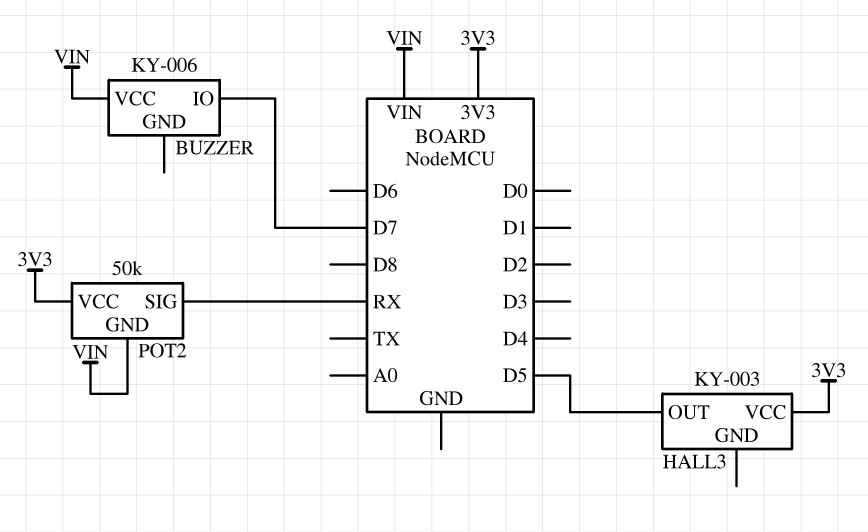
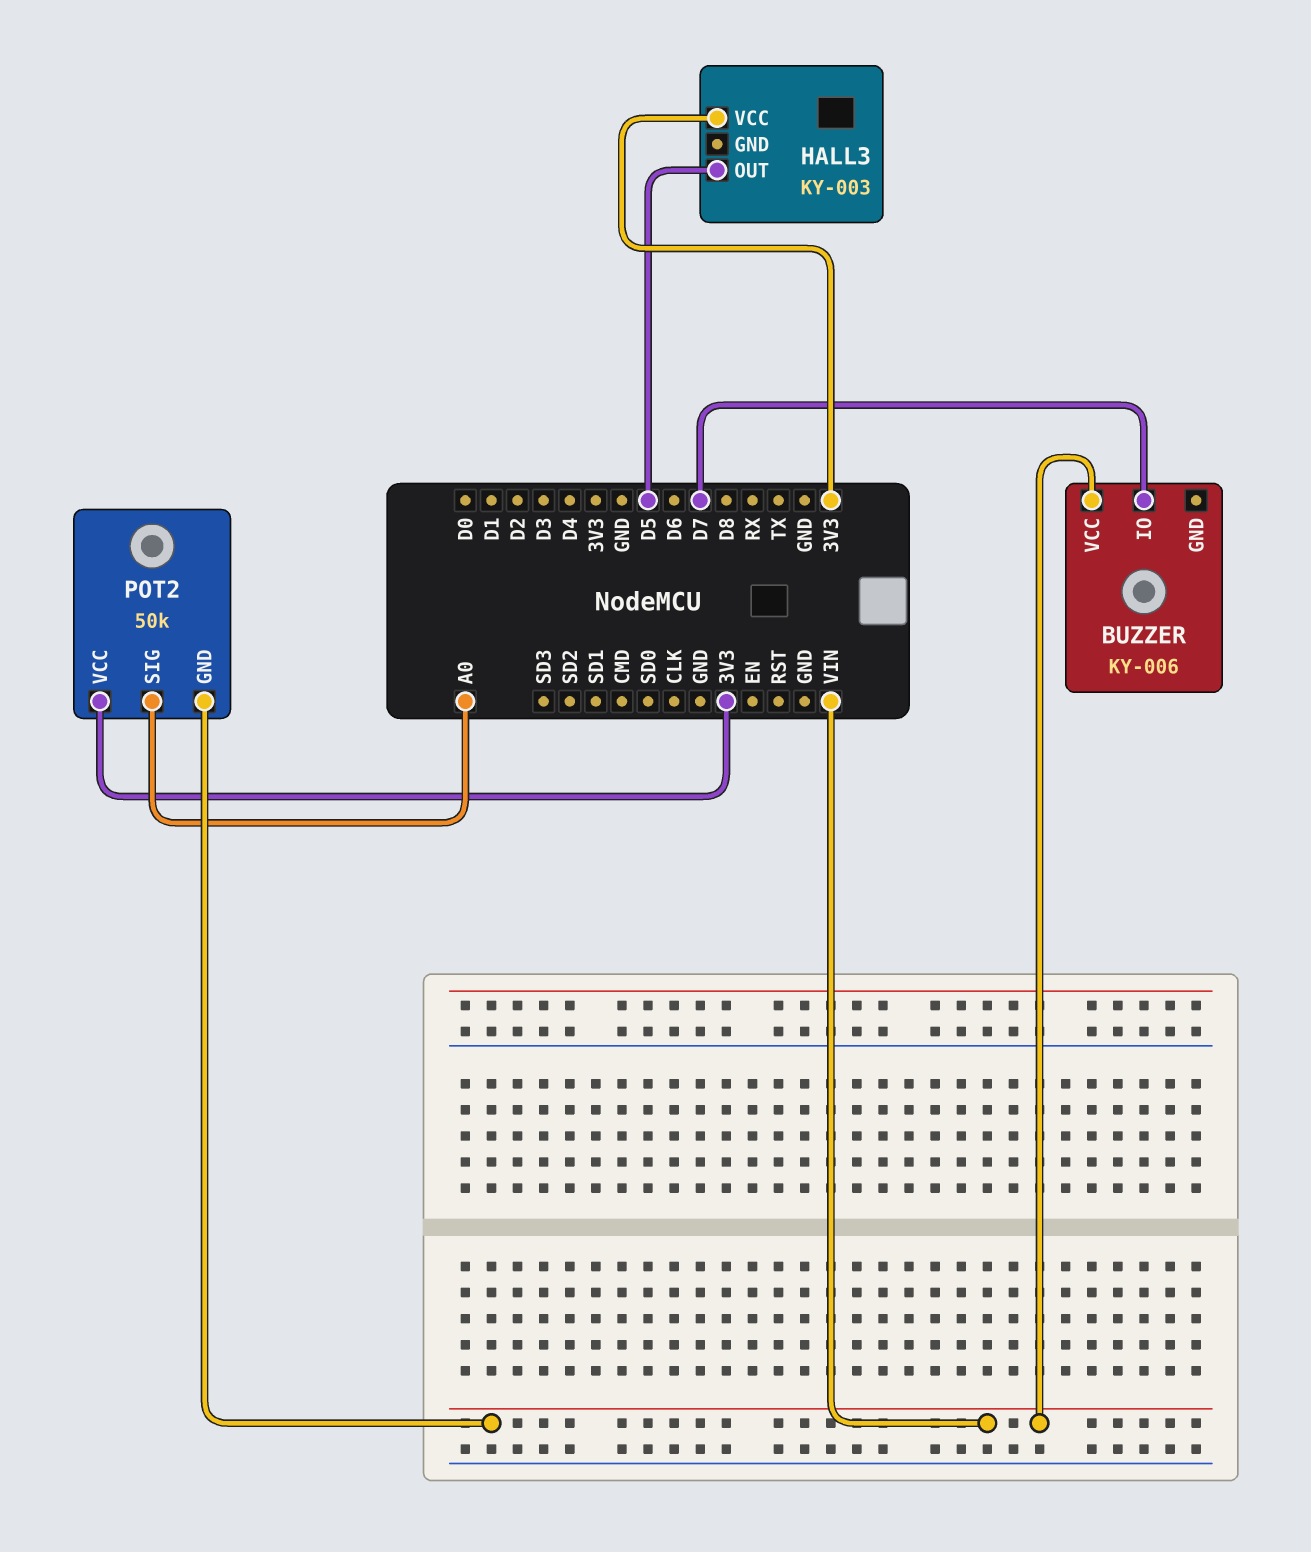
POT2 pin SIG: RX -> A0

